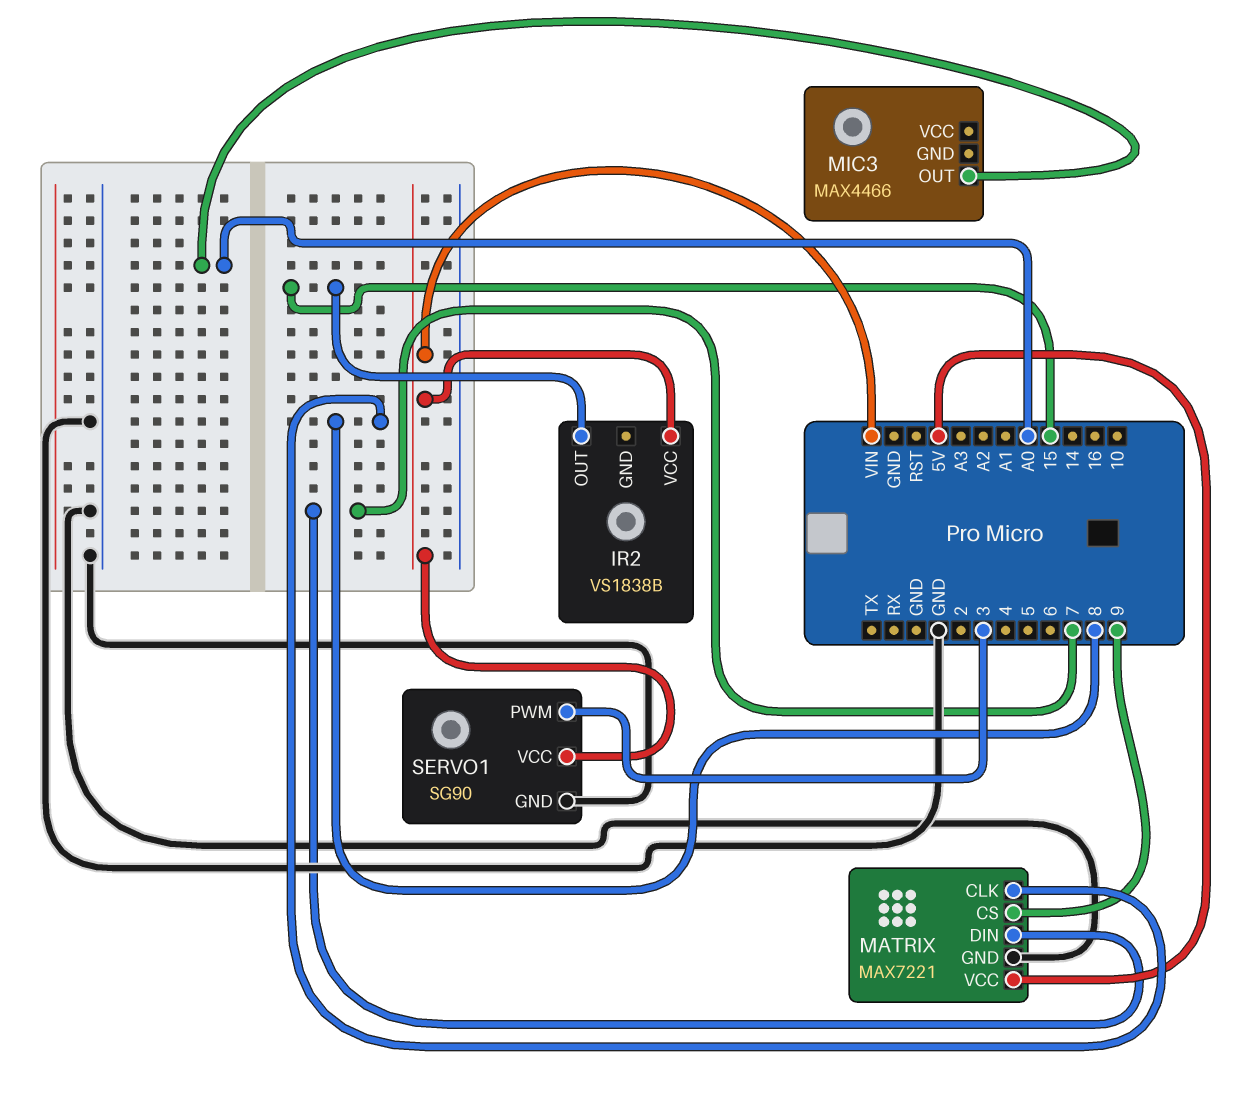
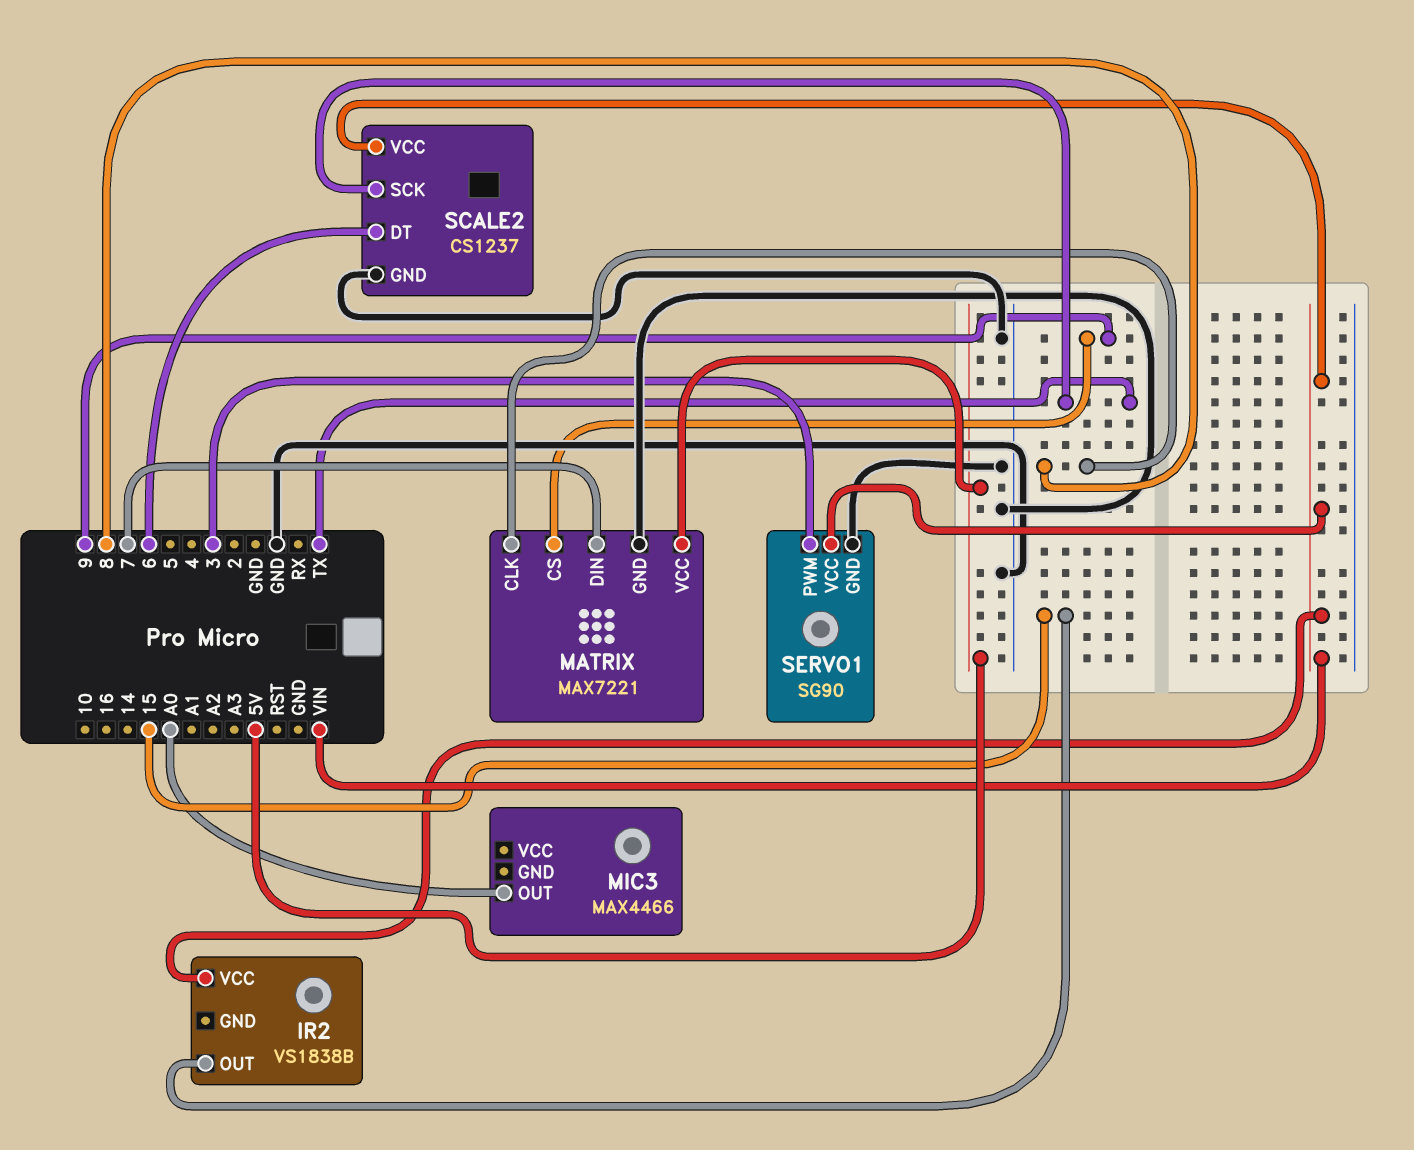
SCALE2: none -> CS1237
SCALE2 pin DT: none -> 6
SCALE2 pin GND: none -> GND
SCALE2 pin SCK: none -> TX
SCALE2 pin VCC: none -> VIN

